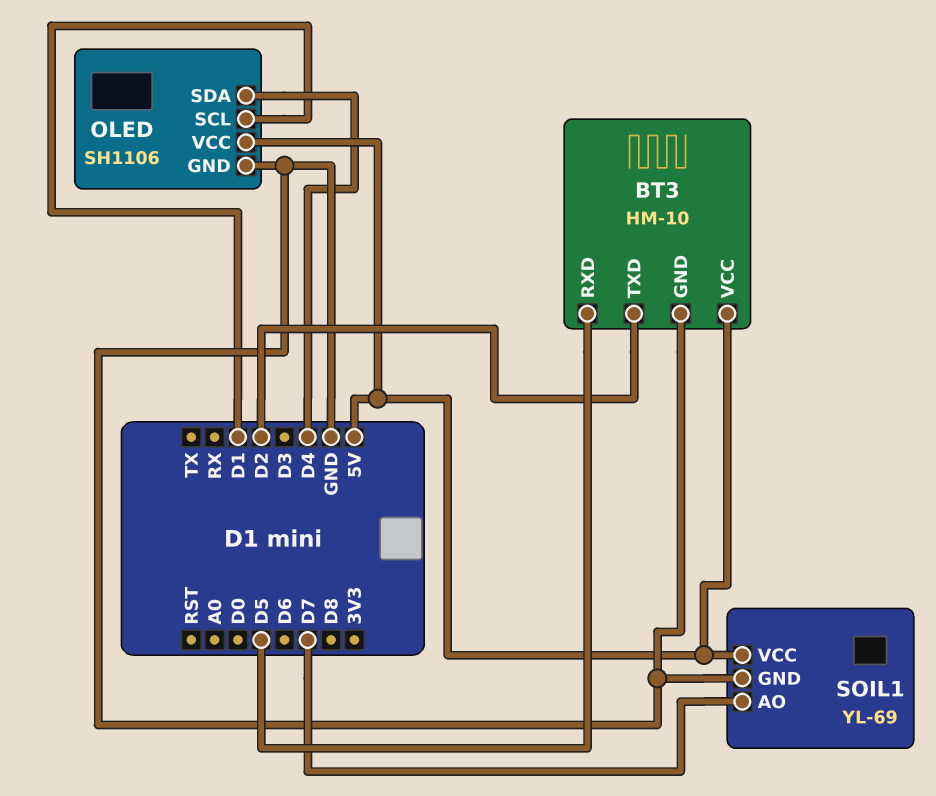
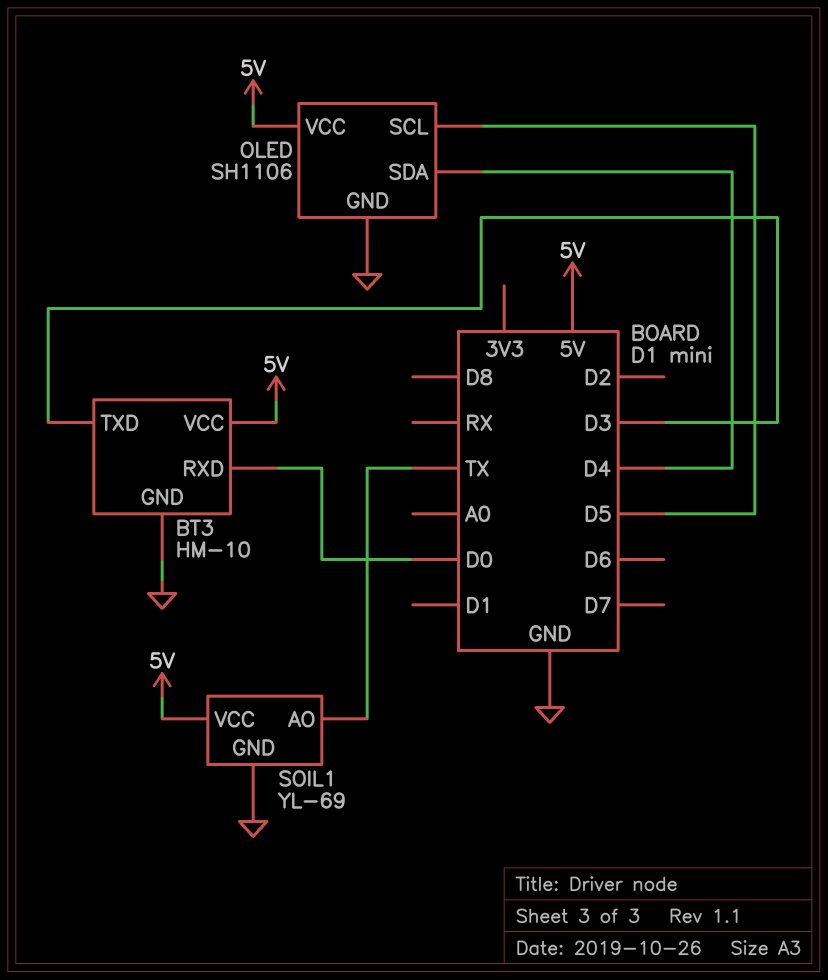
BT3 pin RXD: D5 -> D0
BT3 pin TXD: D2 -> D3
OLED pin SCL: D1 -> D5
SOIL1 pin AO: D7 -> TX

